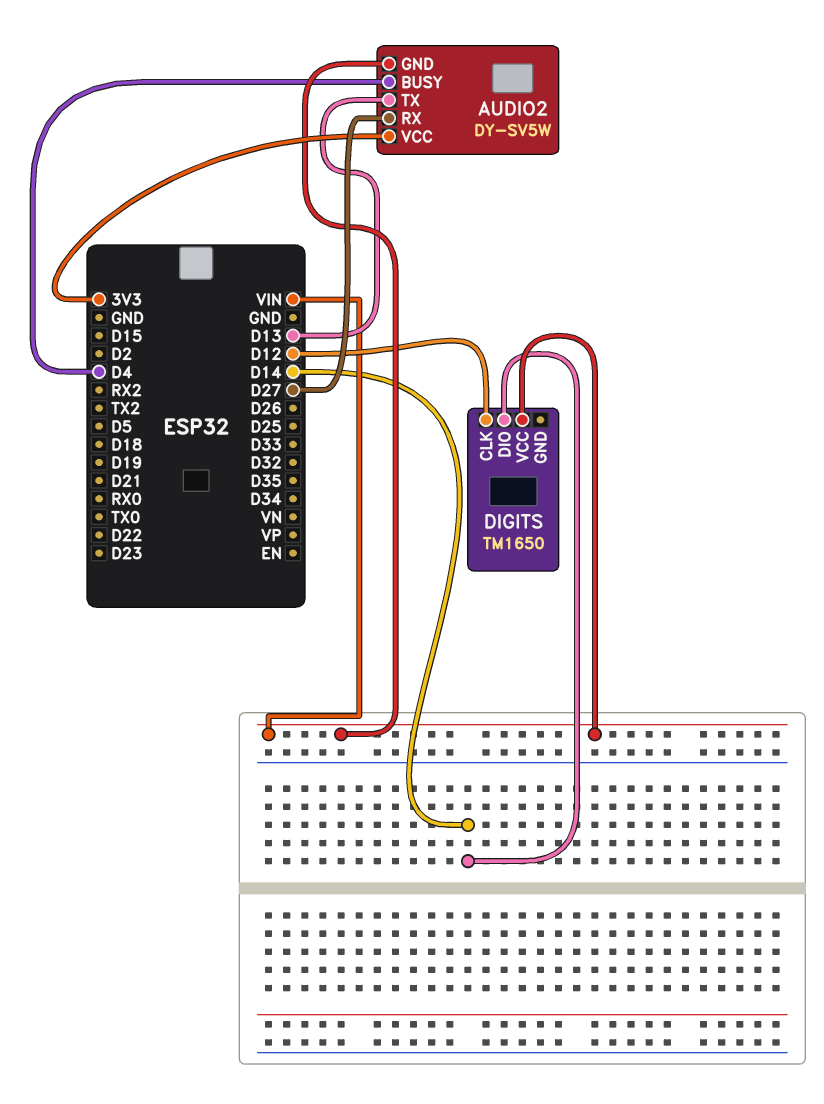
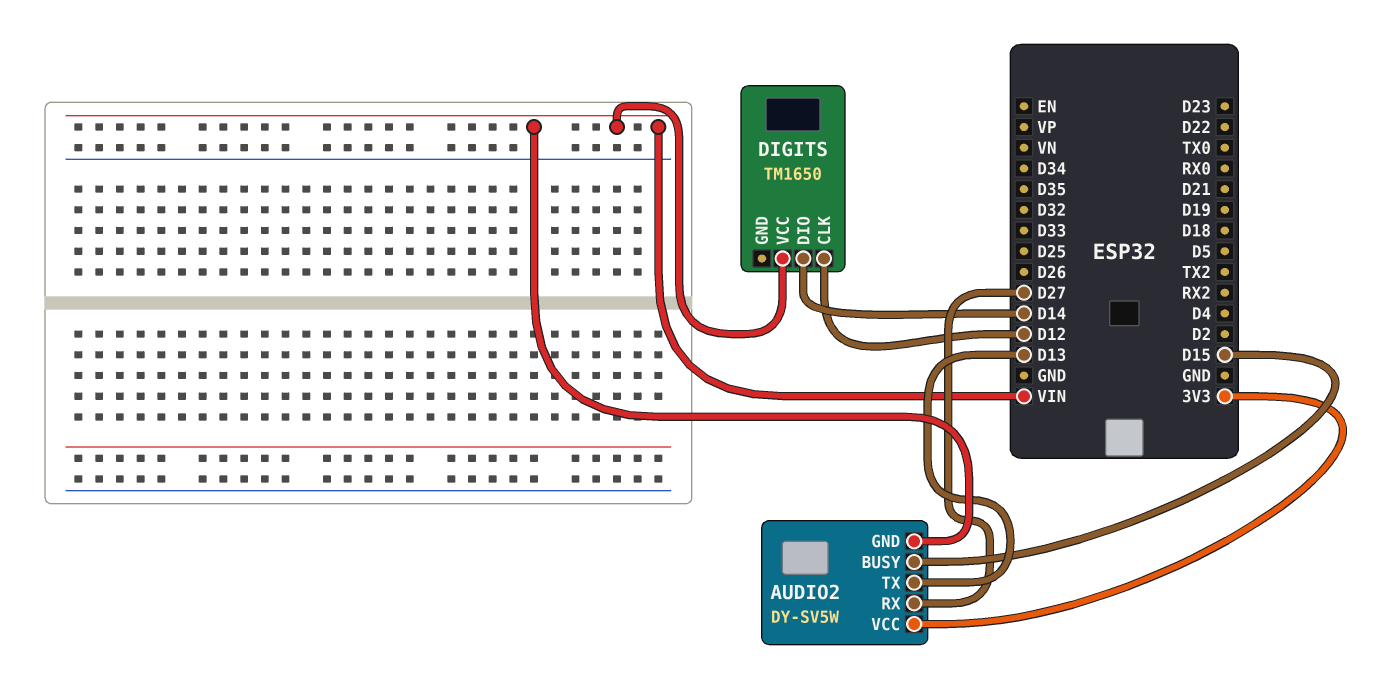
AUDIO2 pin BUSY: D4 -> D15

